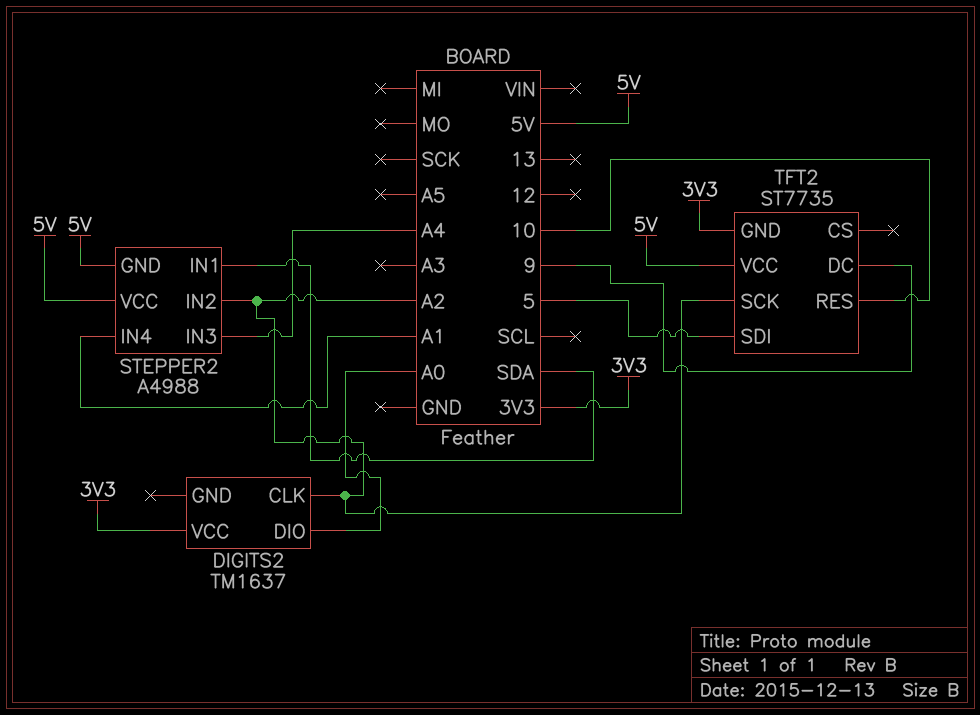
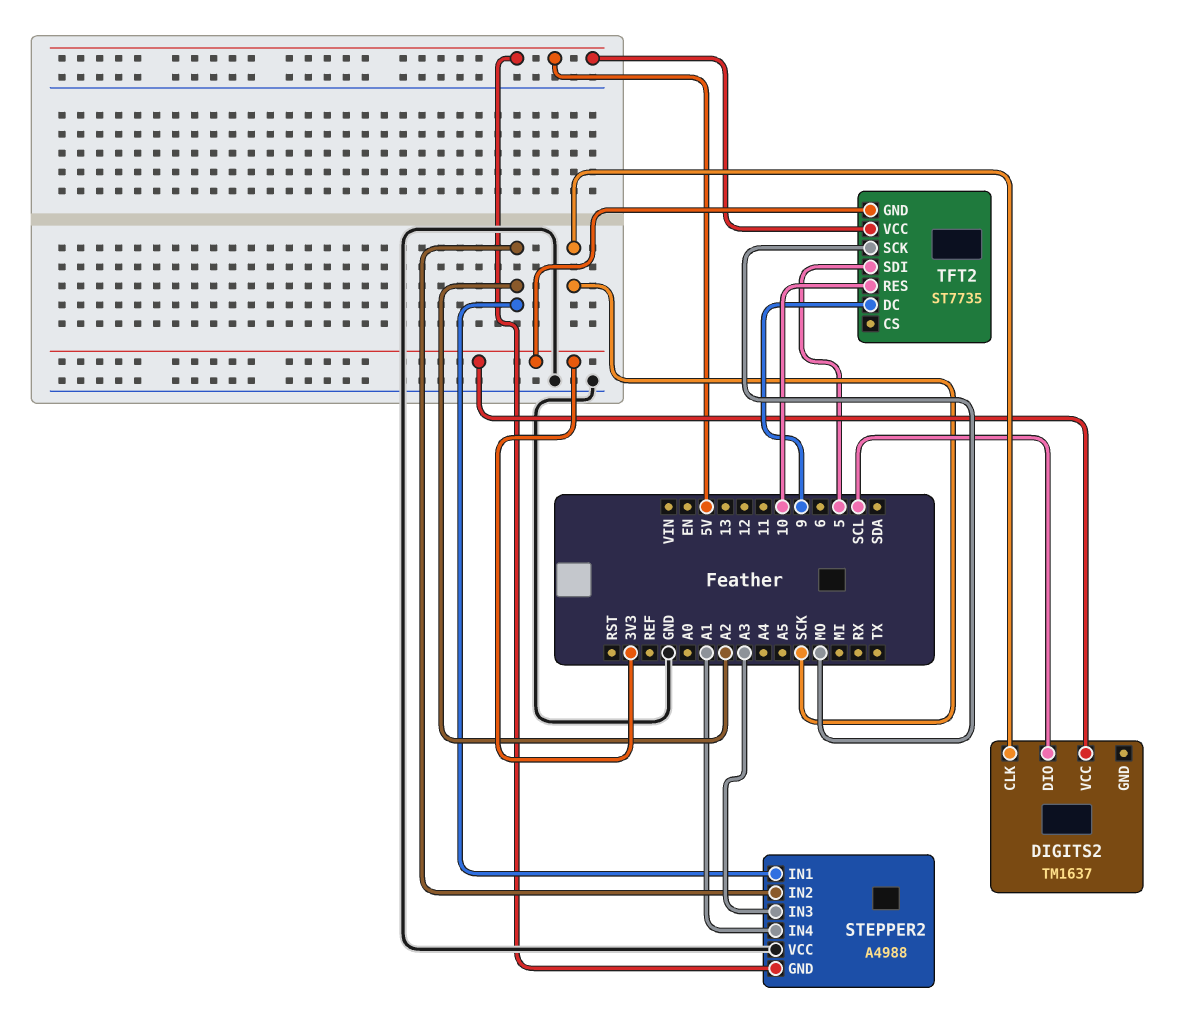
DIGITS2 pin CLK: A2 -> SCK
DIGITS2 pin DIO: A0 -> SCL
STEPPER2 pin IN1: SDA -> A2
STEPPER2 pin IN3: A4 -> A3
STEPPER2 pin VCC: 5V -> GND
TFT2 pin SCK: A2 -> MO

